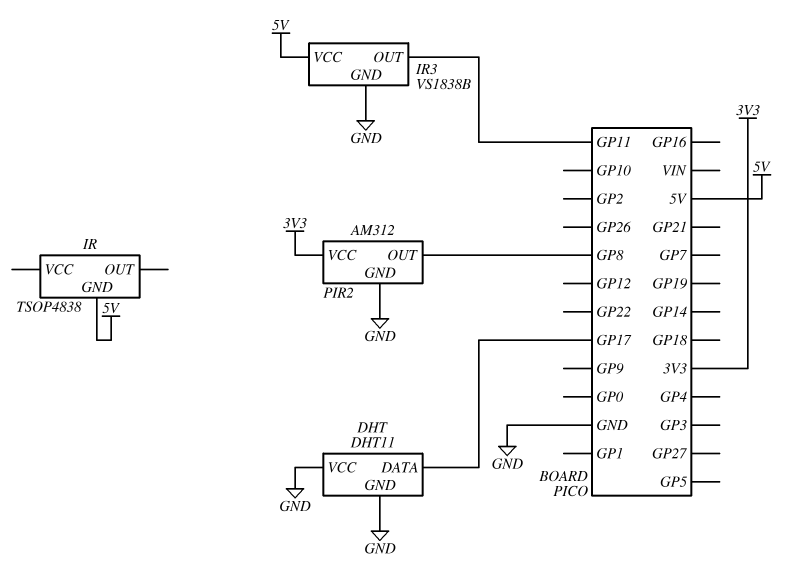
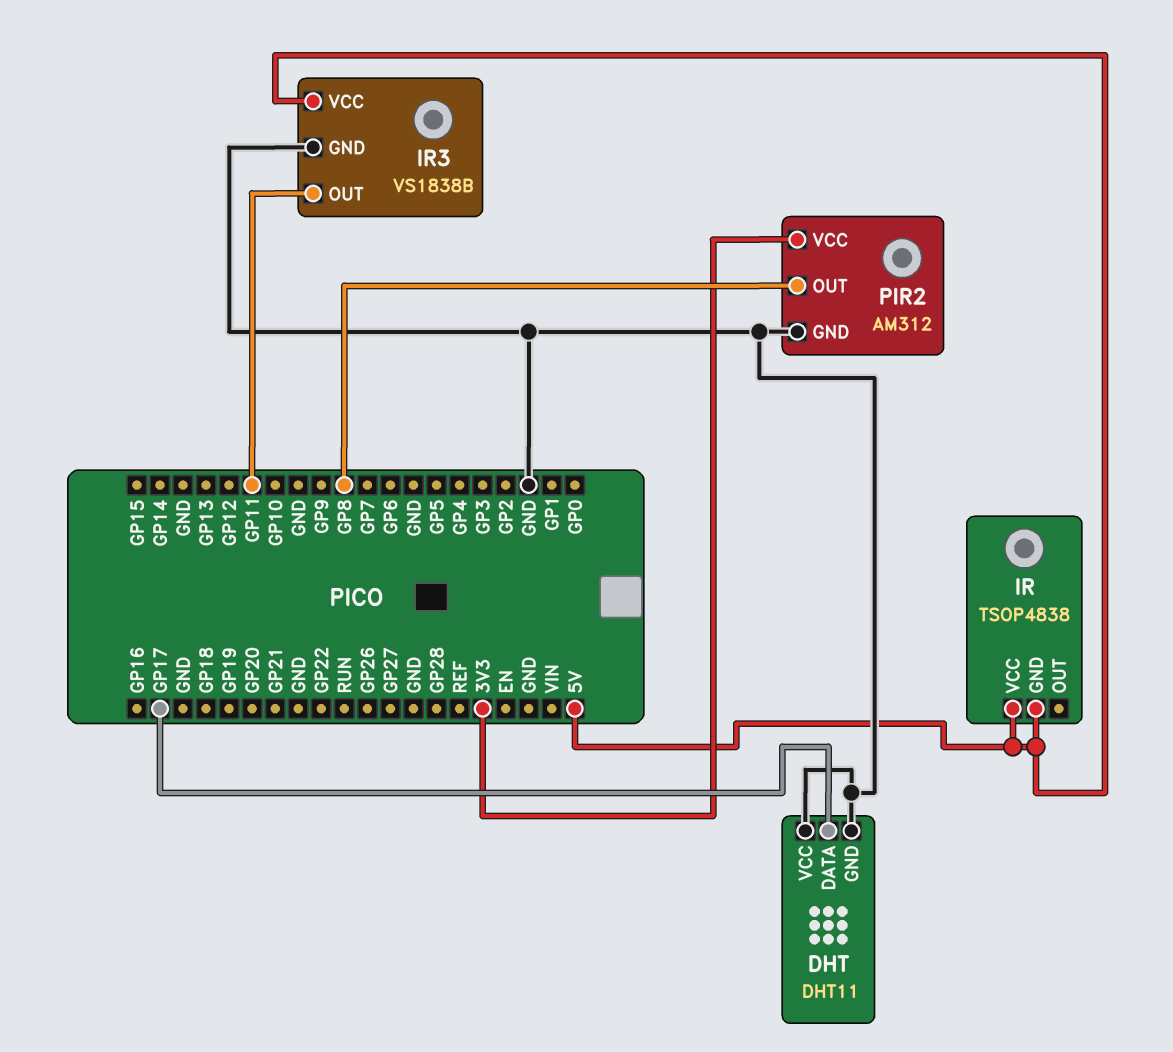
IR pin VCC: none -> 5V

